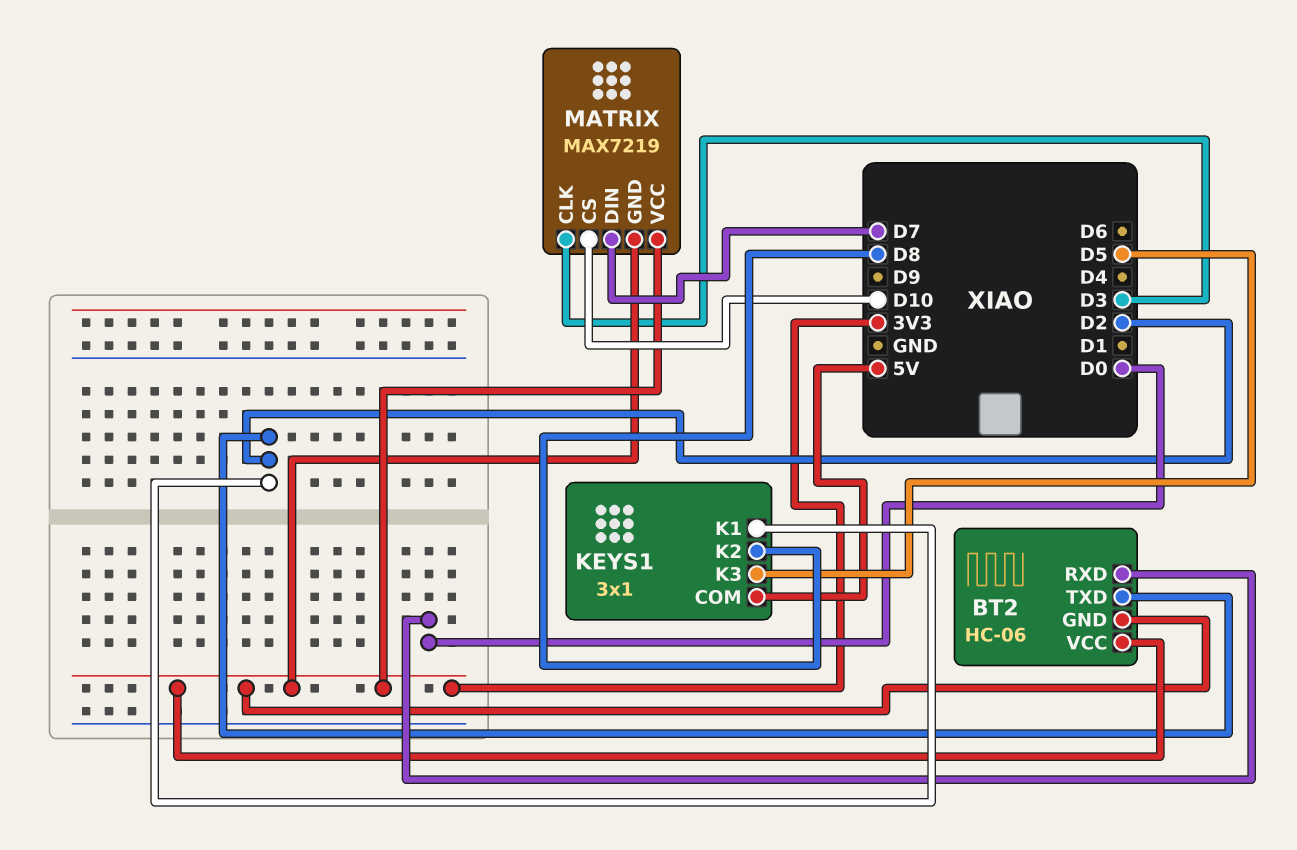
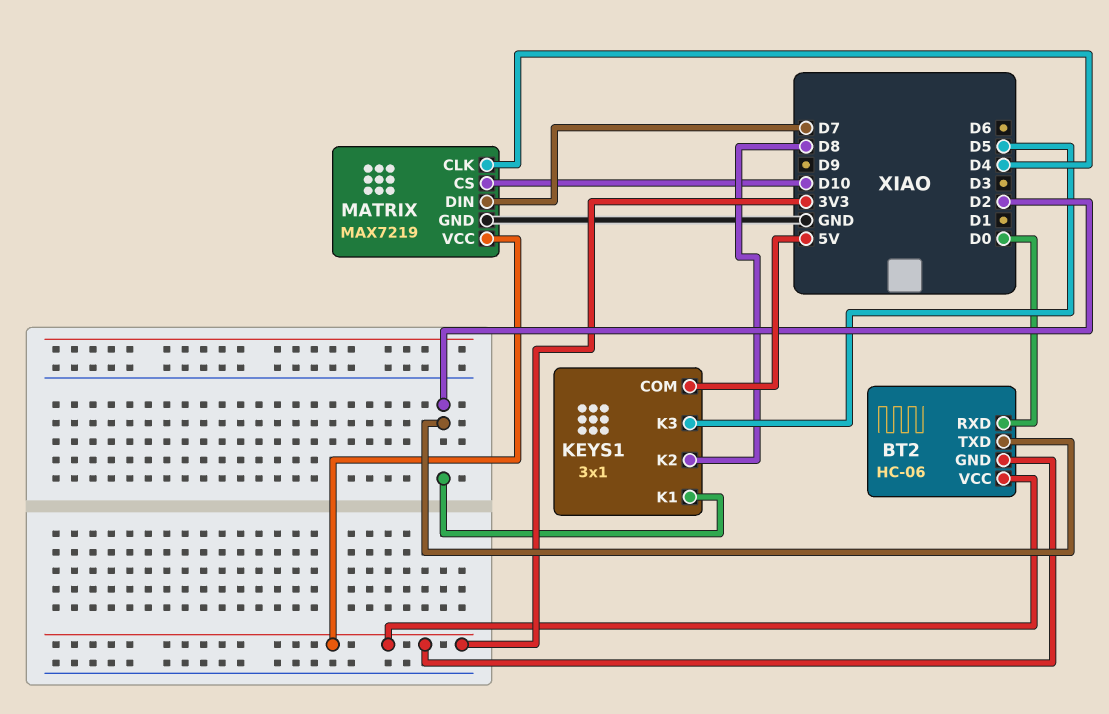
MATRIX pin CLK: D3 -> D4
MATRIX pin GND: 3V3 -> GND

